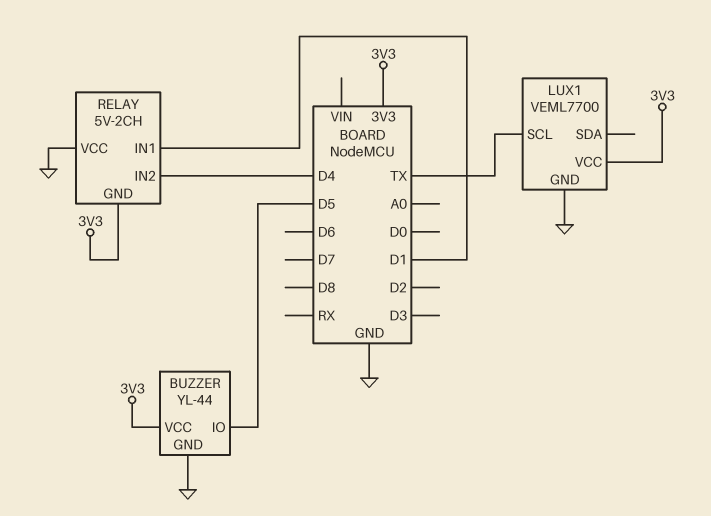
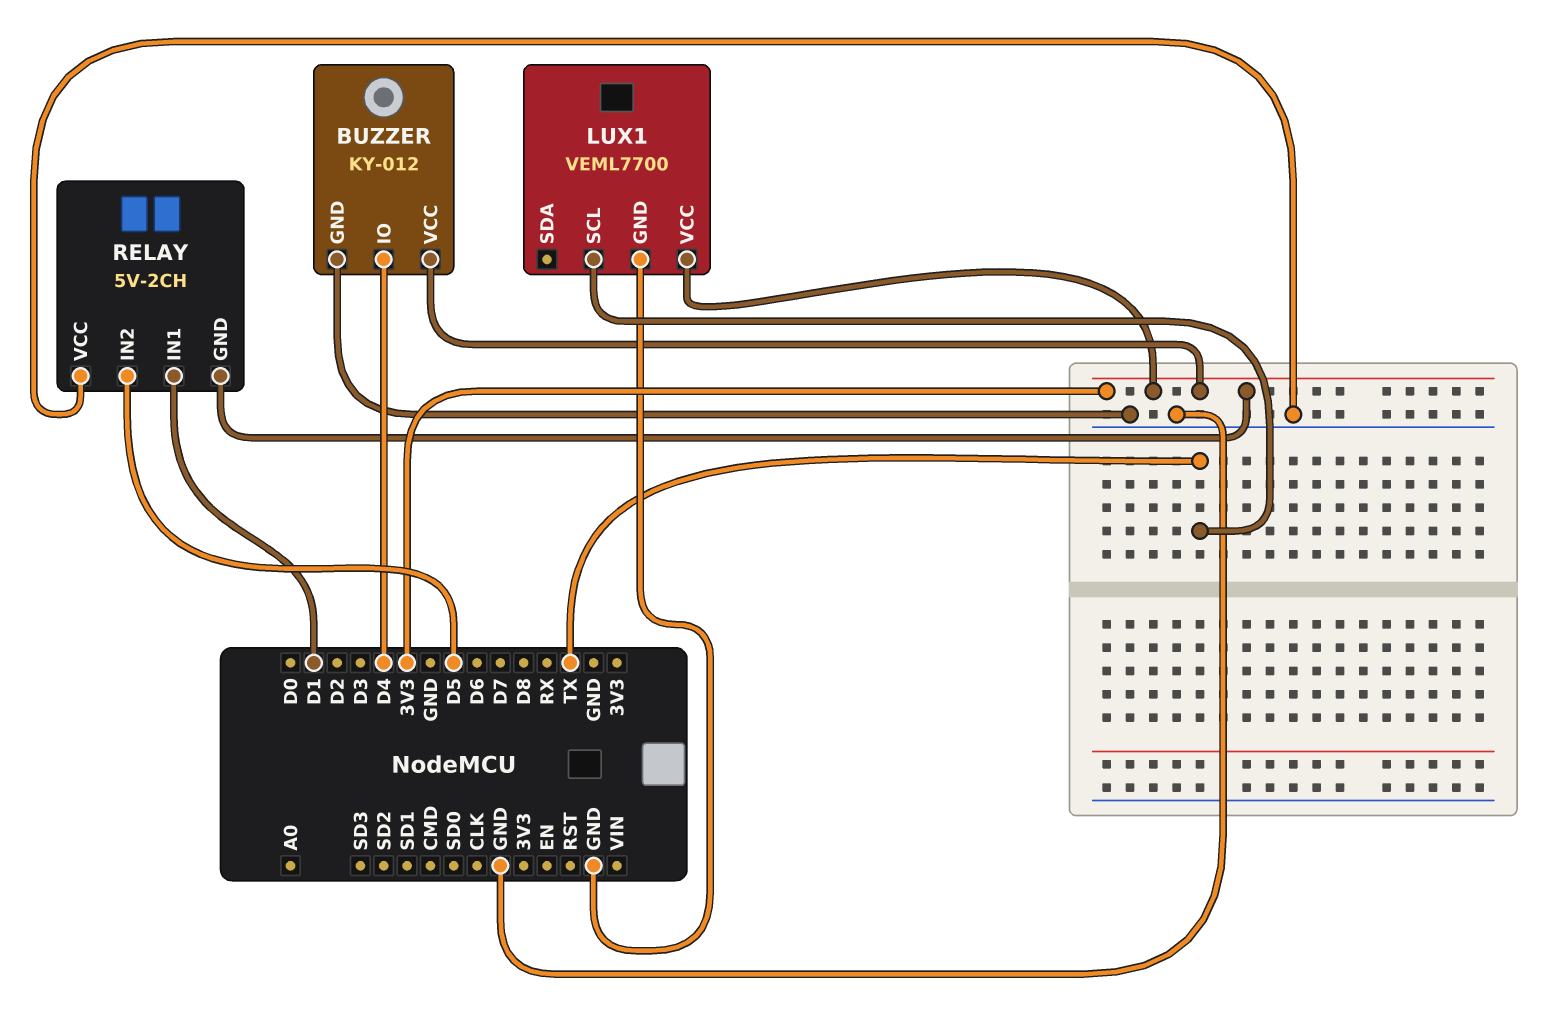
BUZZER: YL-44 -> KY-012
BUZZER pin IO: D5 -> D4
RELAY pin IN2: D4 -> D5

